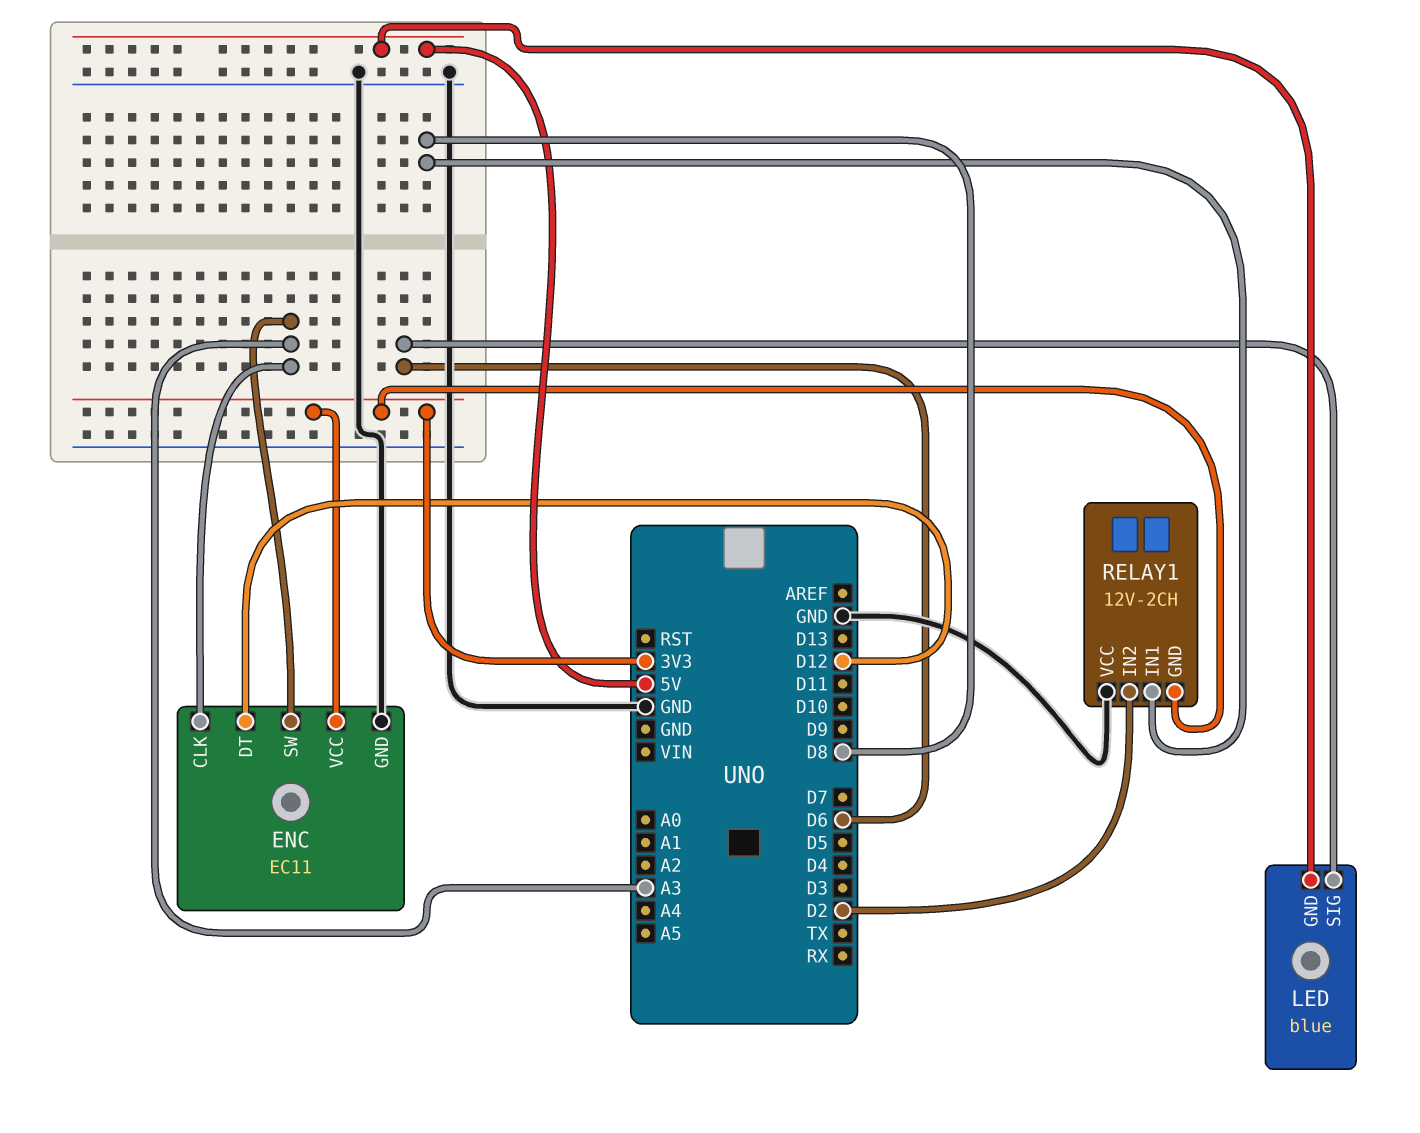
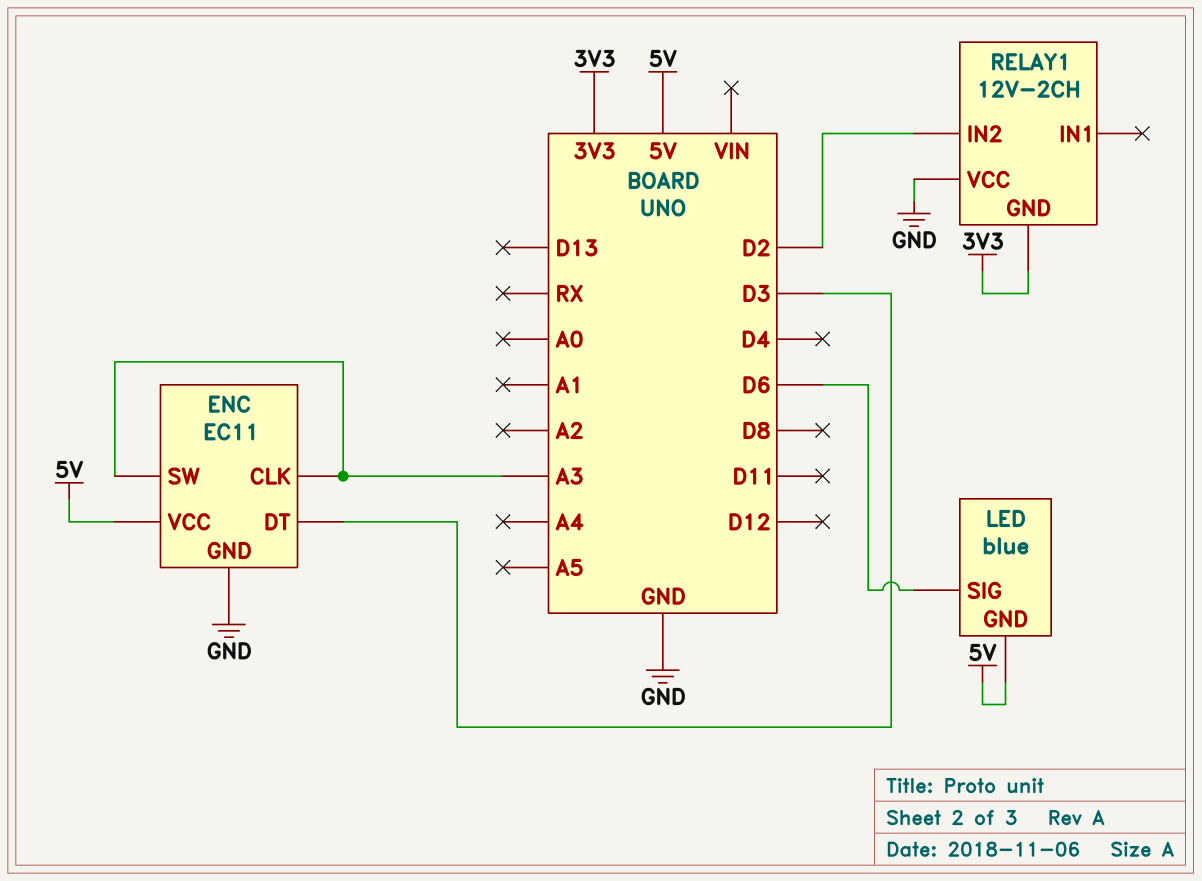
ENC pin DT: D12 -> D3
ENC pin VCC: 3V3 -> 5V
RELAY1 pin IN1: D8 -> none

